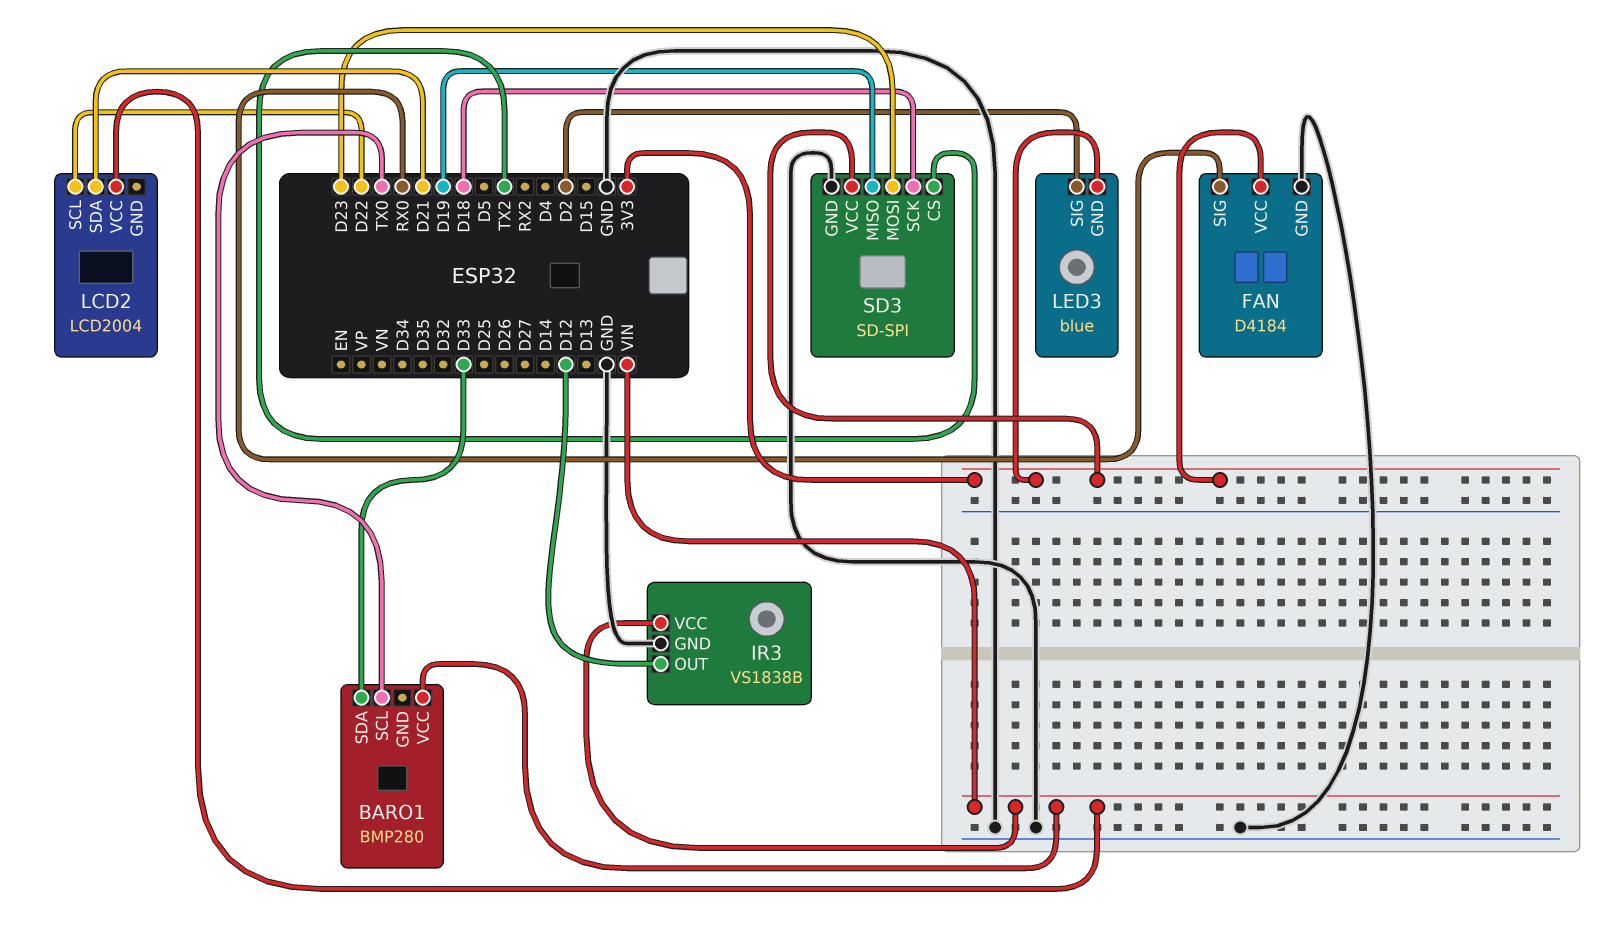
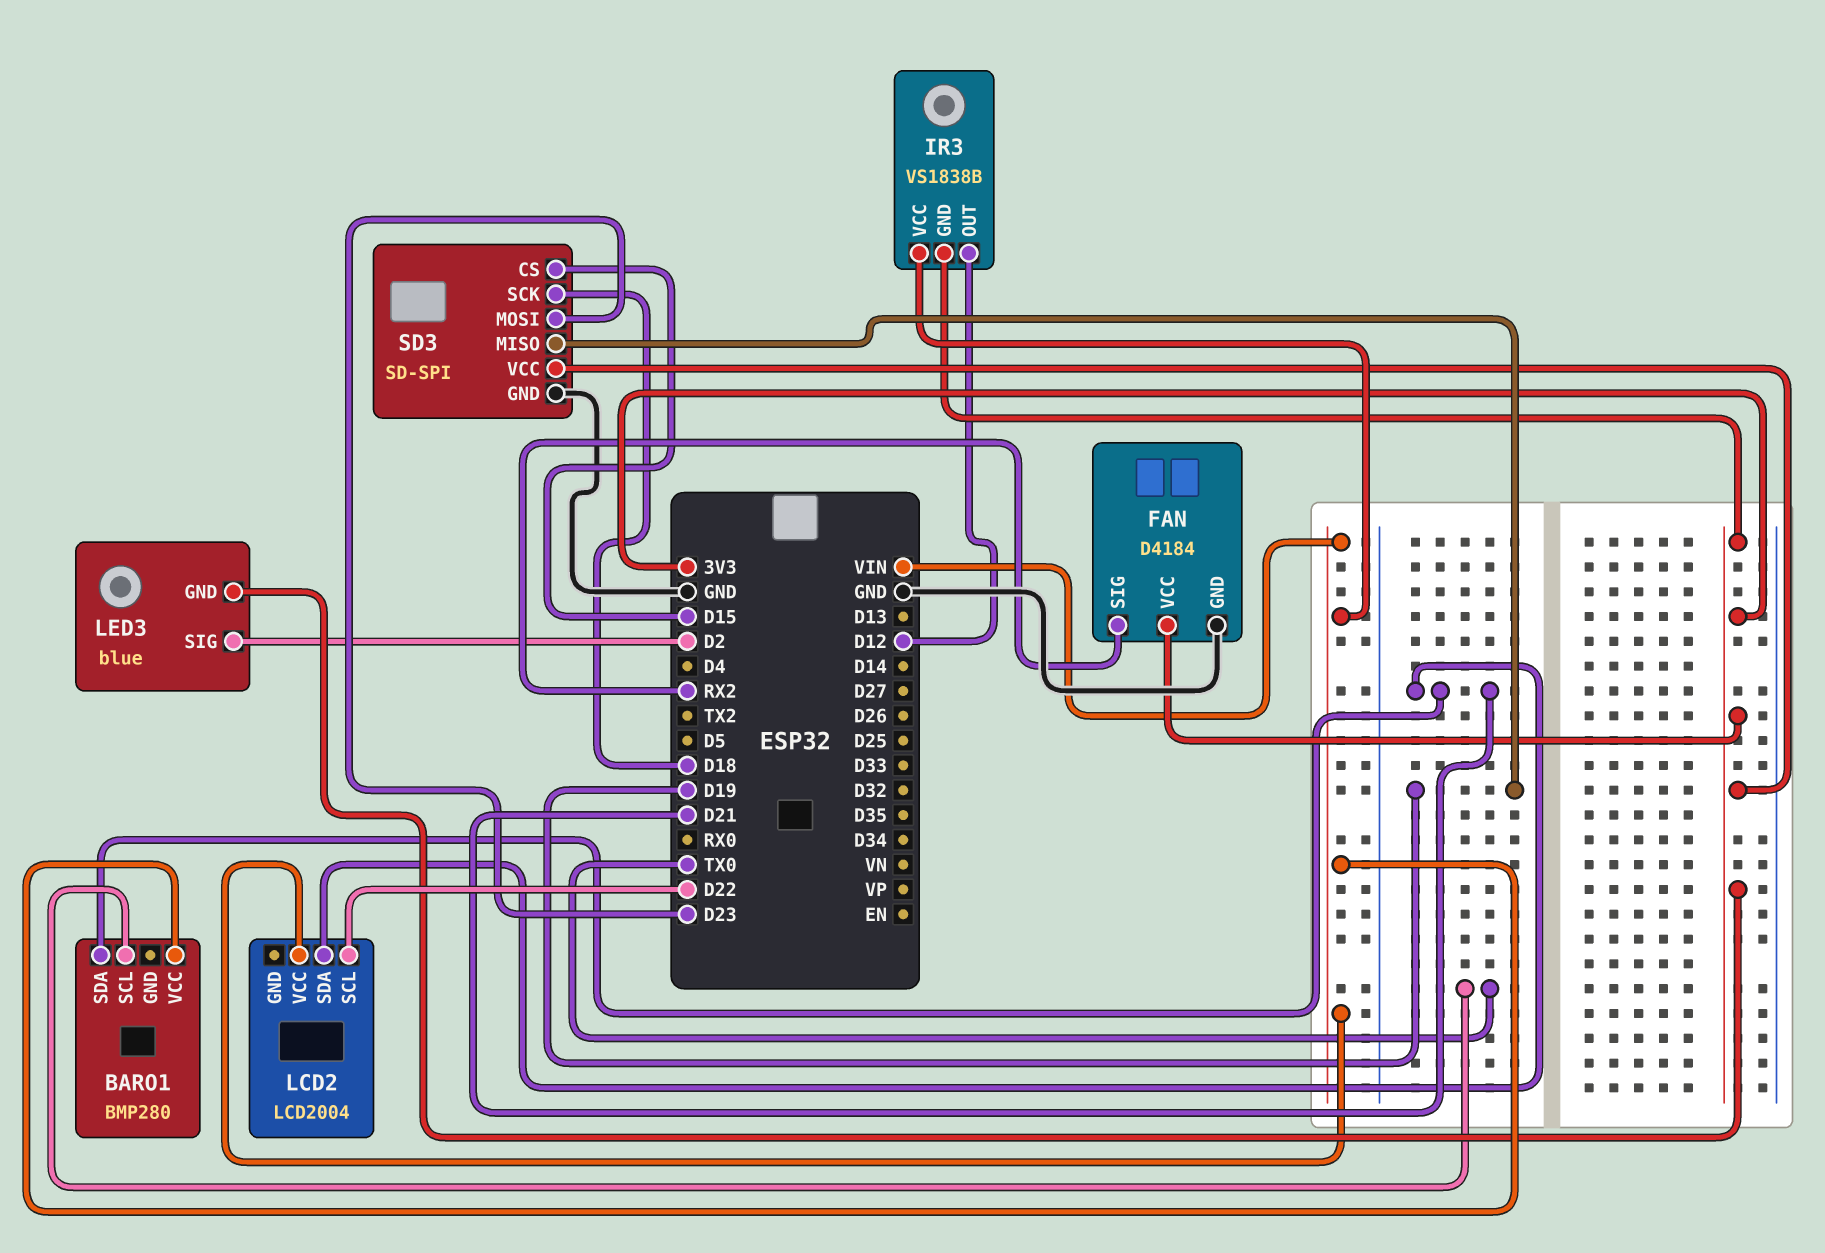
BARO1 pin SDA: D33 -> D21
FAN pin SIG: RX0 -> RX2
IR3 pin GND: GND -> 3V3
SD3 pin CS: TX2 -> D15

